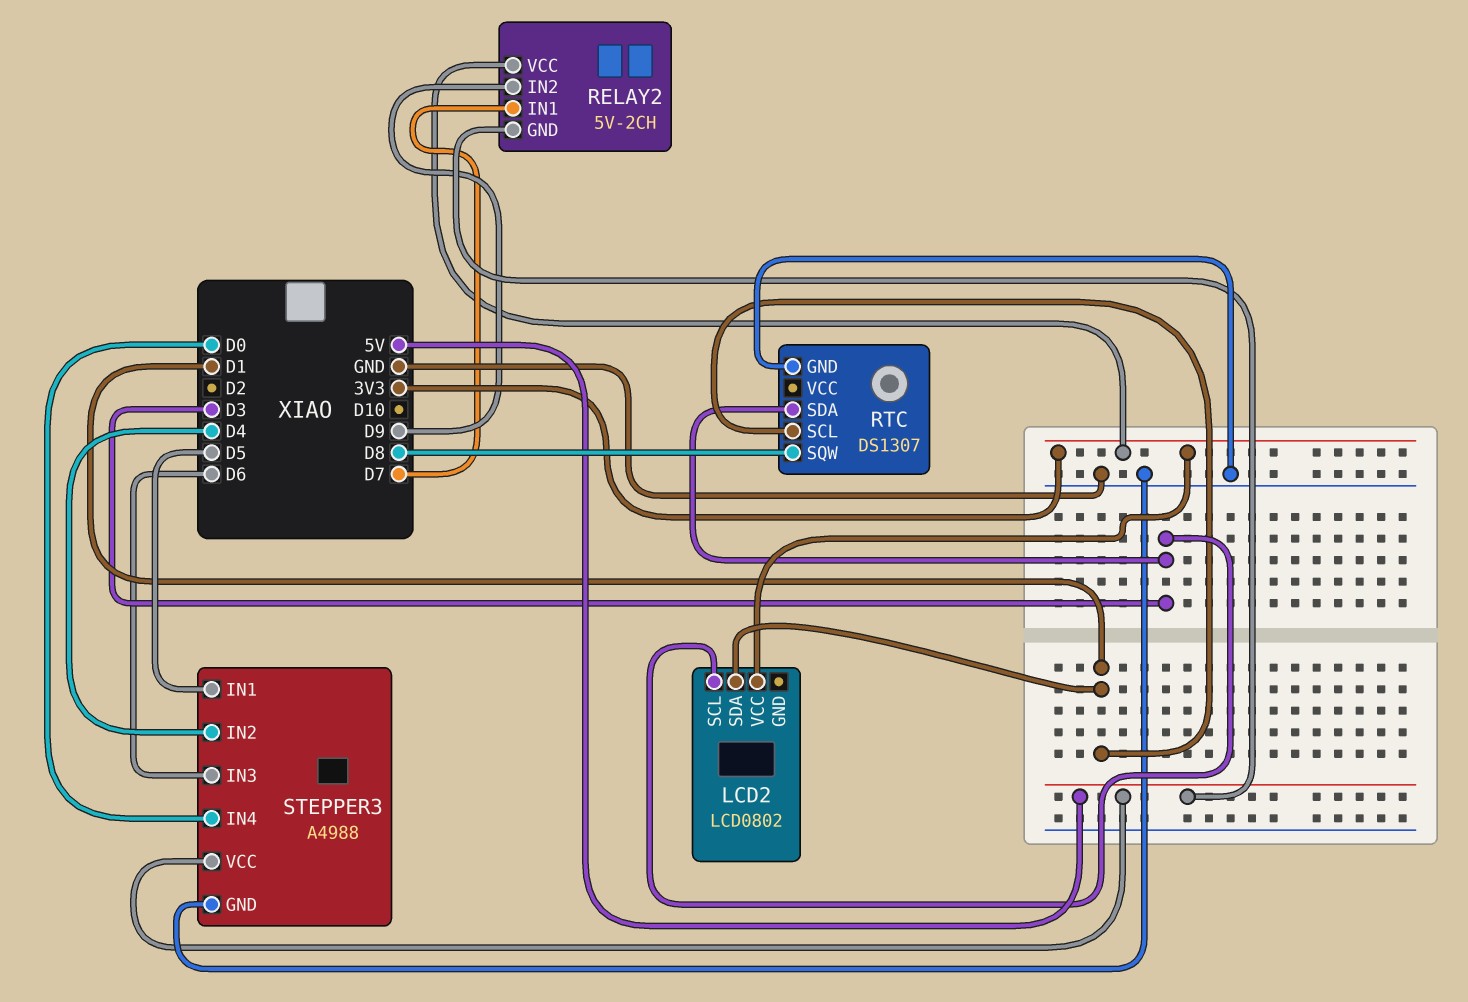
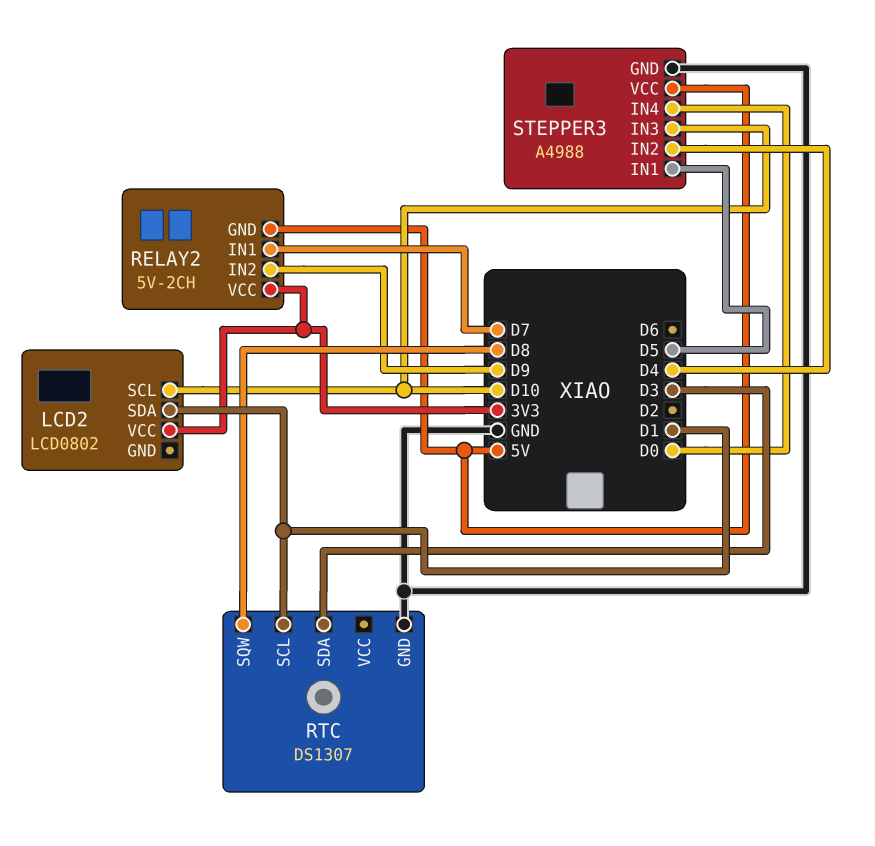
LCD2 pin SCL: D3 -> D10
STEPPER3 pin IN3: D6 -> D10

